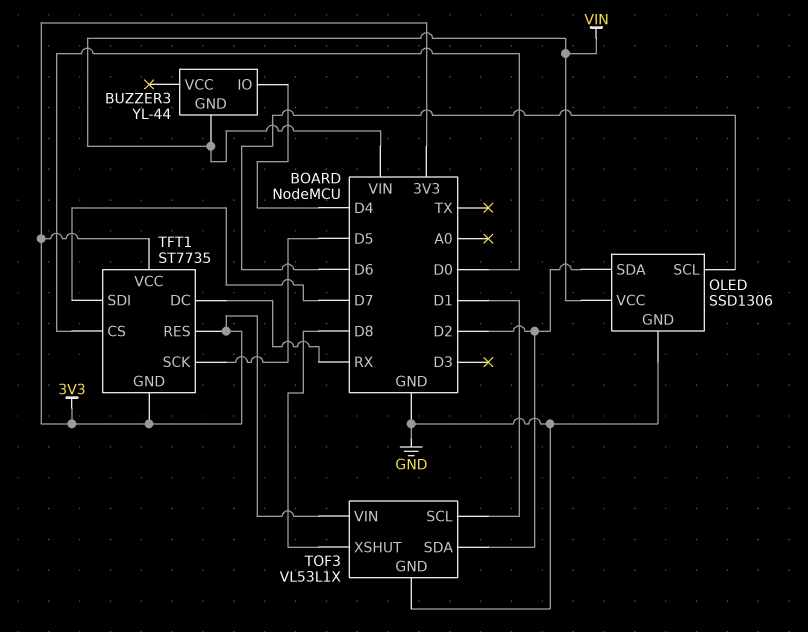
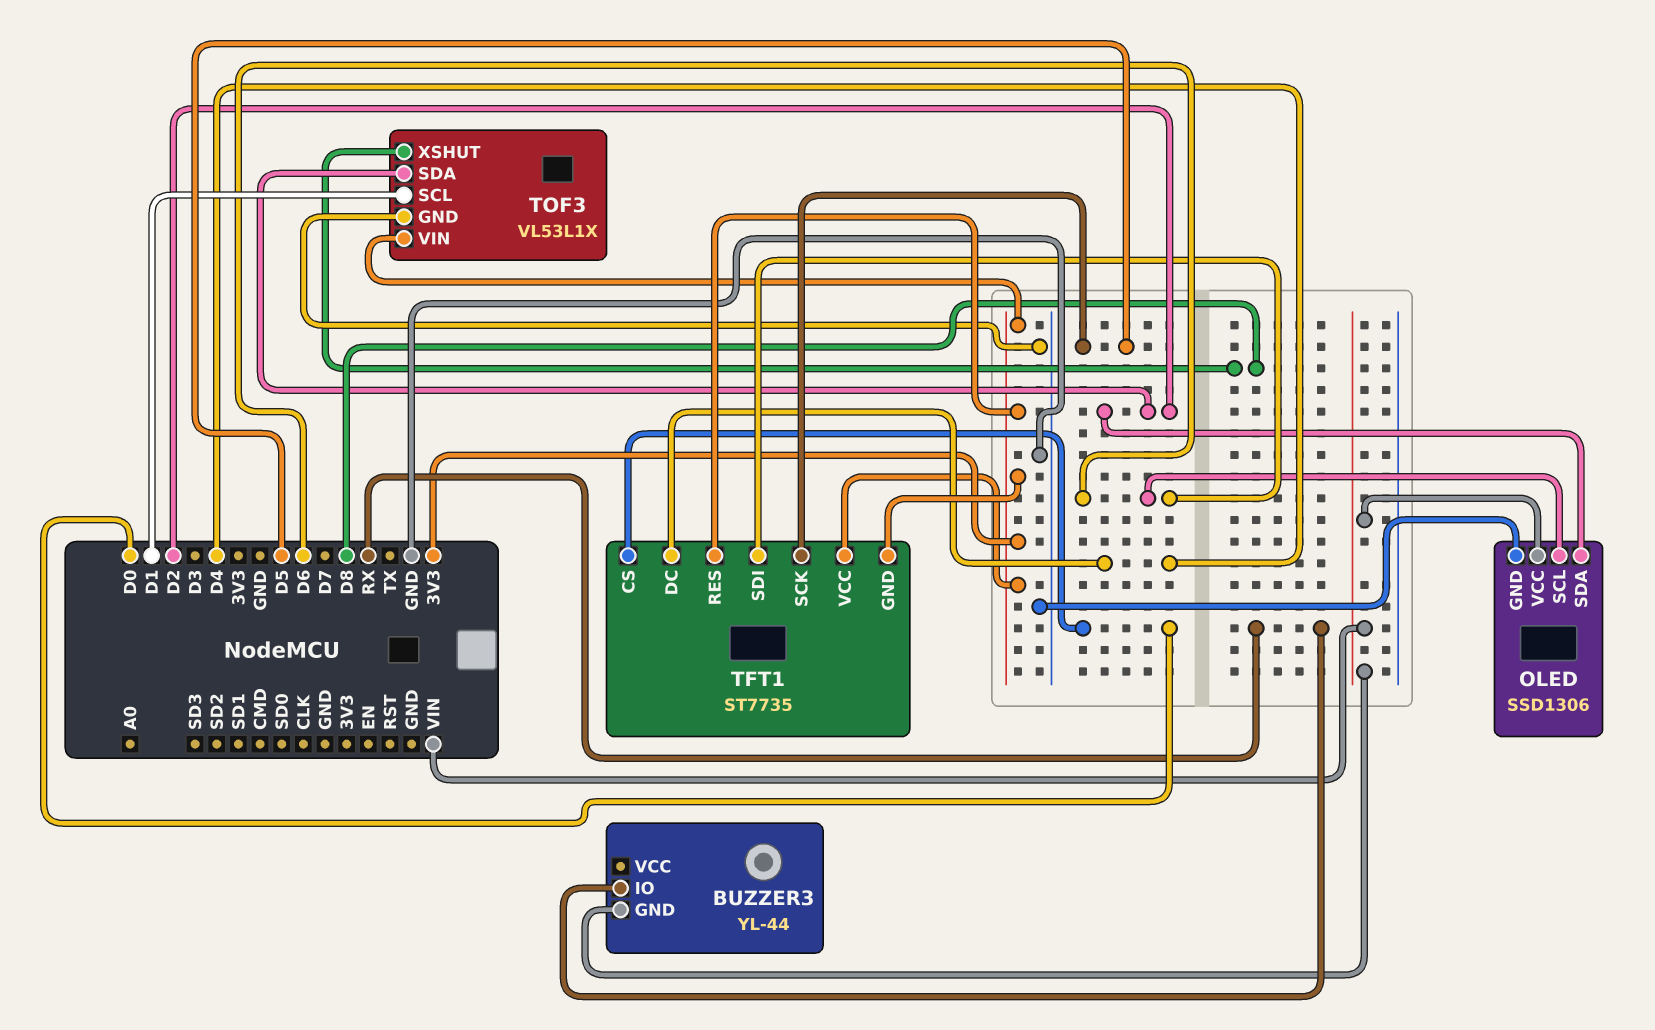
BUZZER3 pin IO: D4 -> RX
TFT1 pin DC: RX -> D4
TFT1 pin SDI: D7 -> D6

